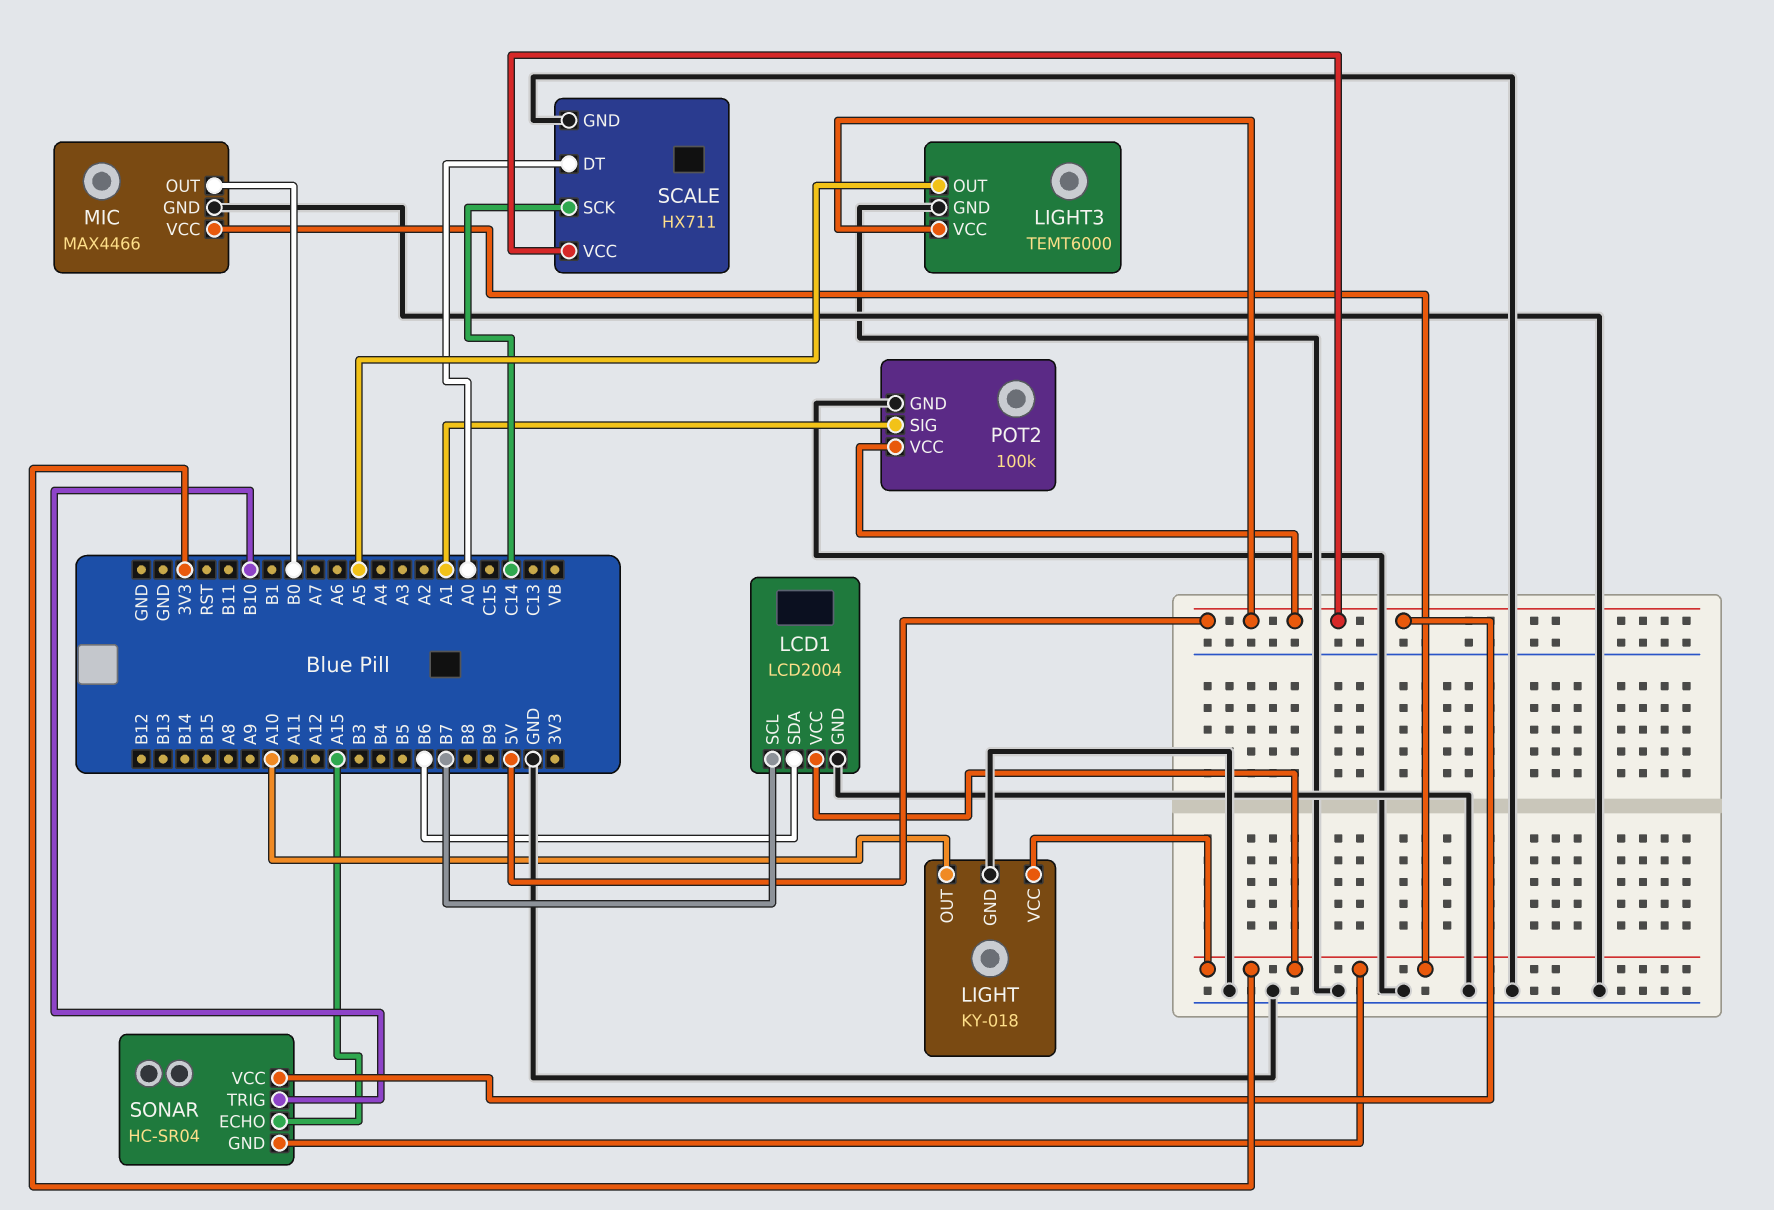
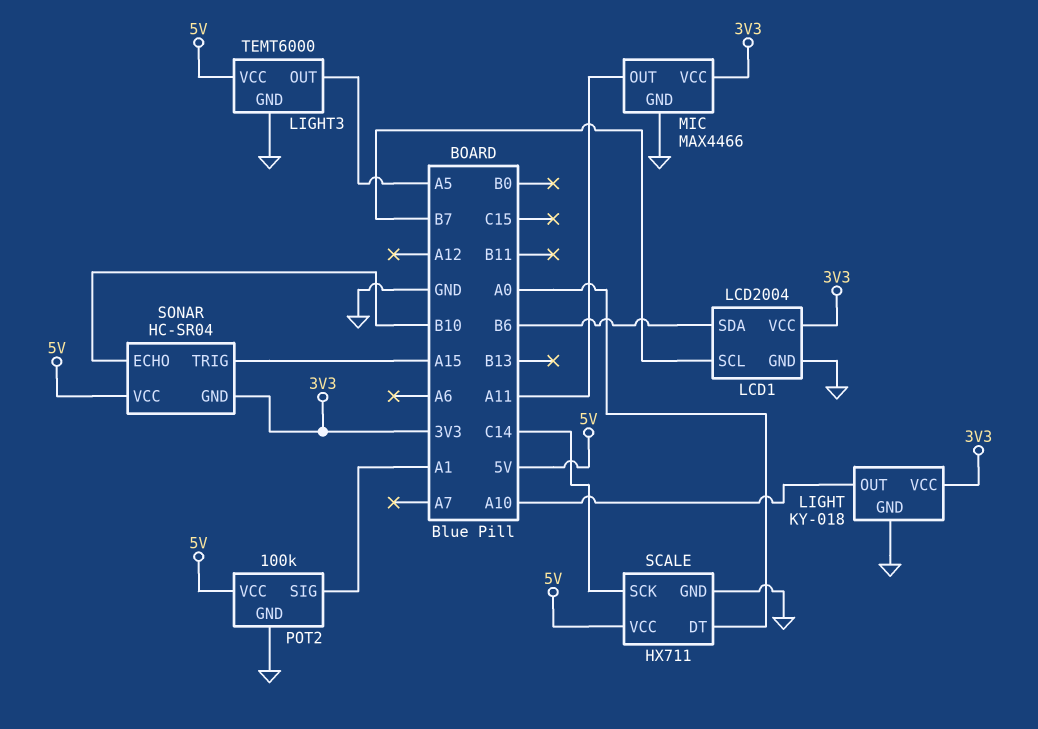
MIC pin OUT: B0 -> A11
SONAR pin ECHO: A15 -> B10
SONAR pin TRIG: B10 -> A15

